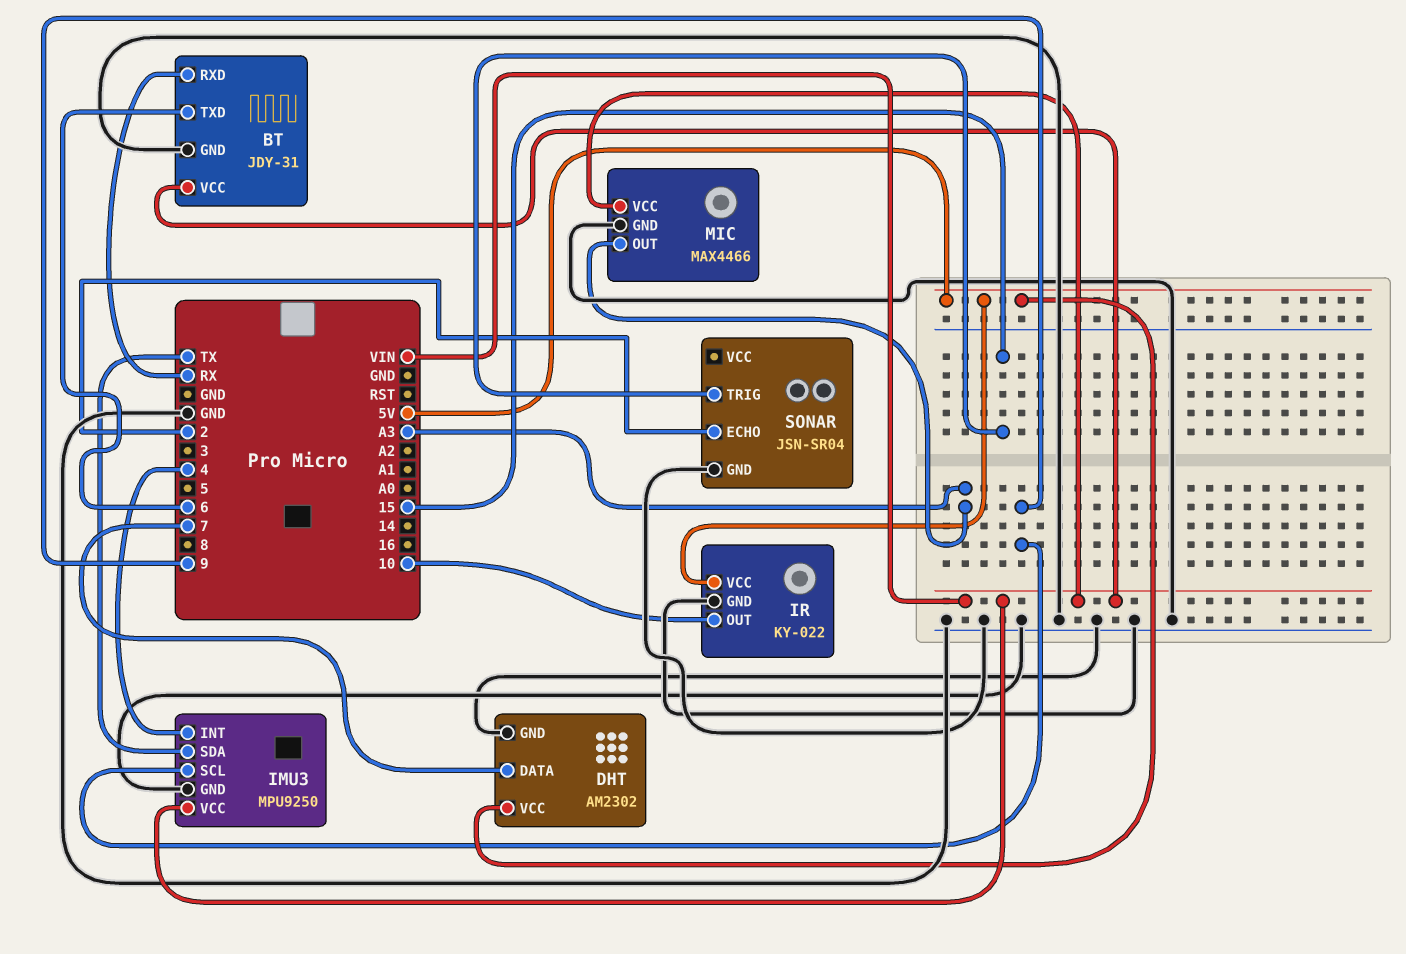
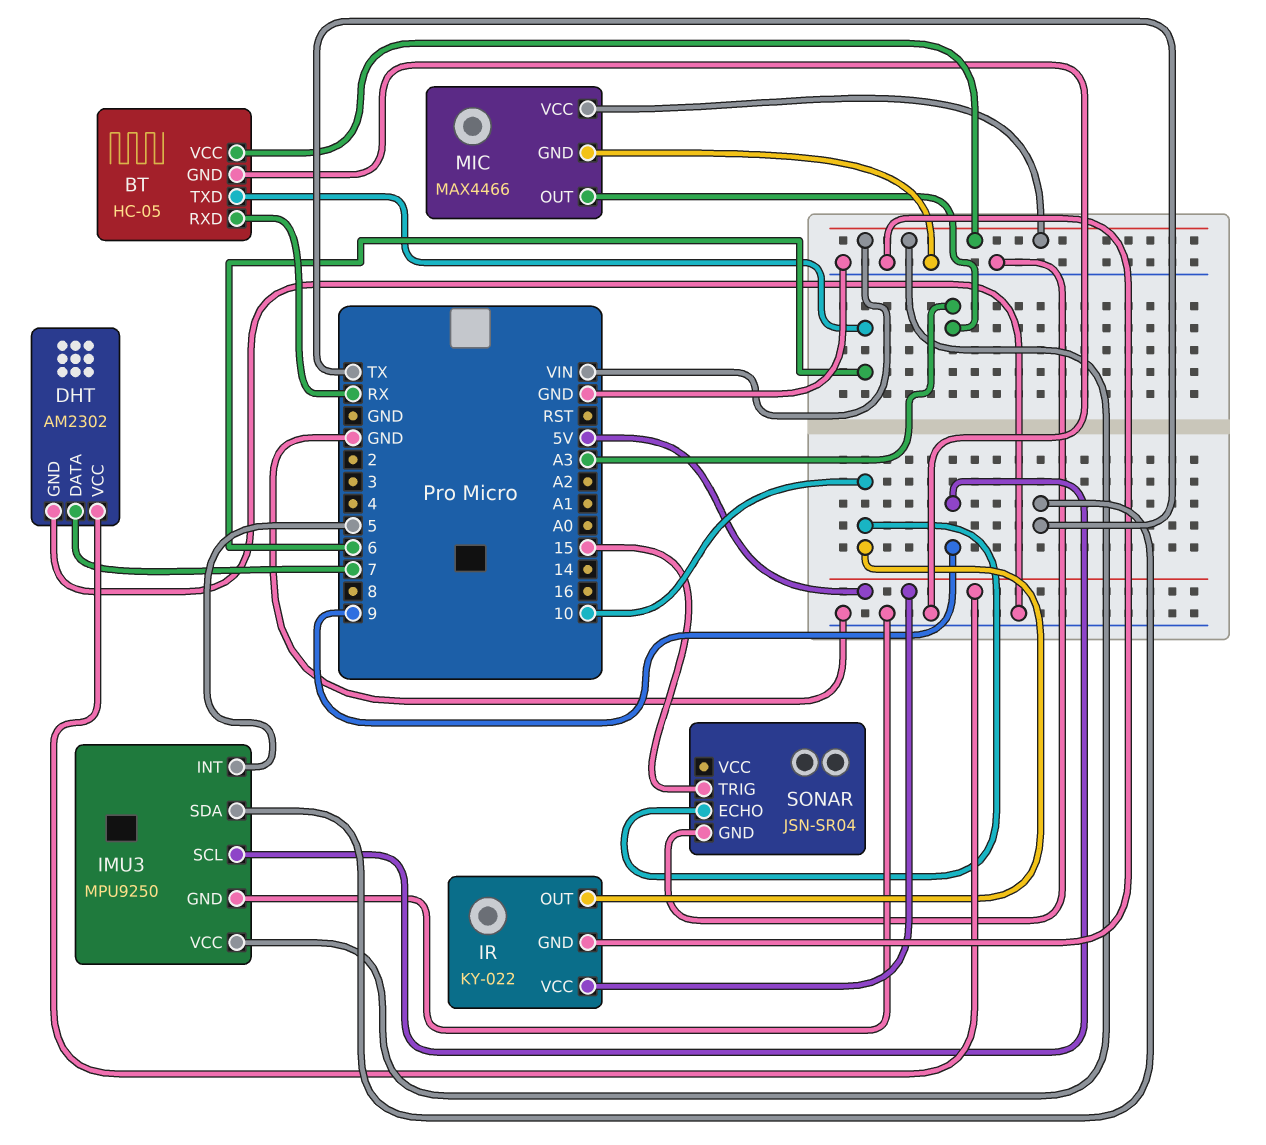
BT: JDY-31 -> HC-05
IMU3 pin INT: 4 -> 5
SONAR pin ECHO: 2 -> 10

